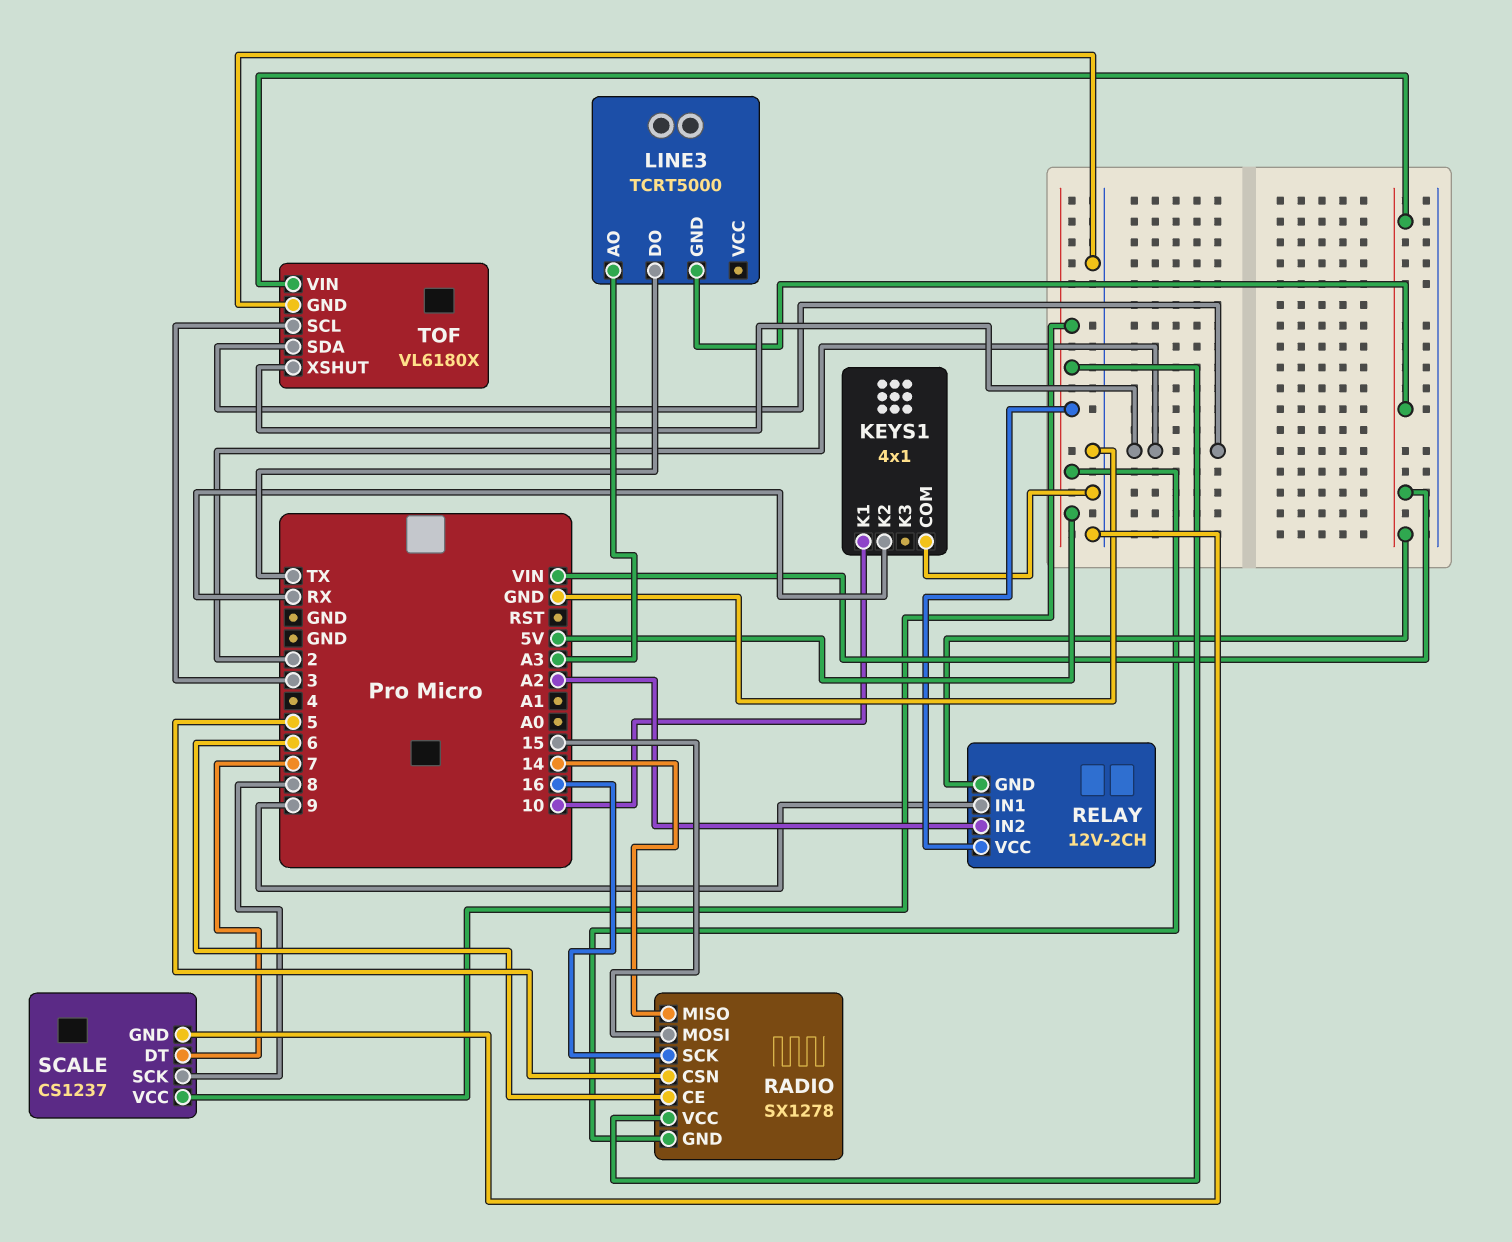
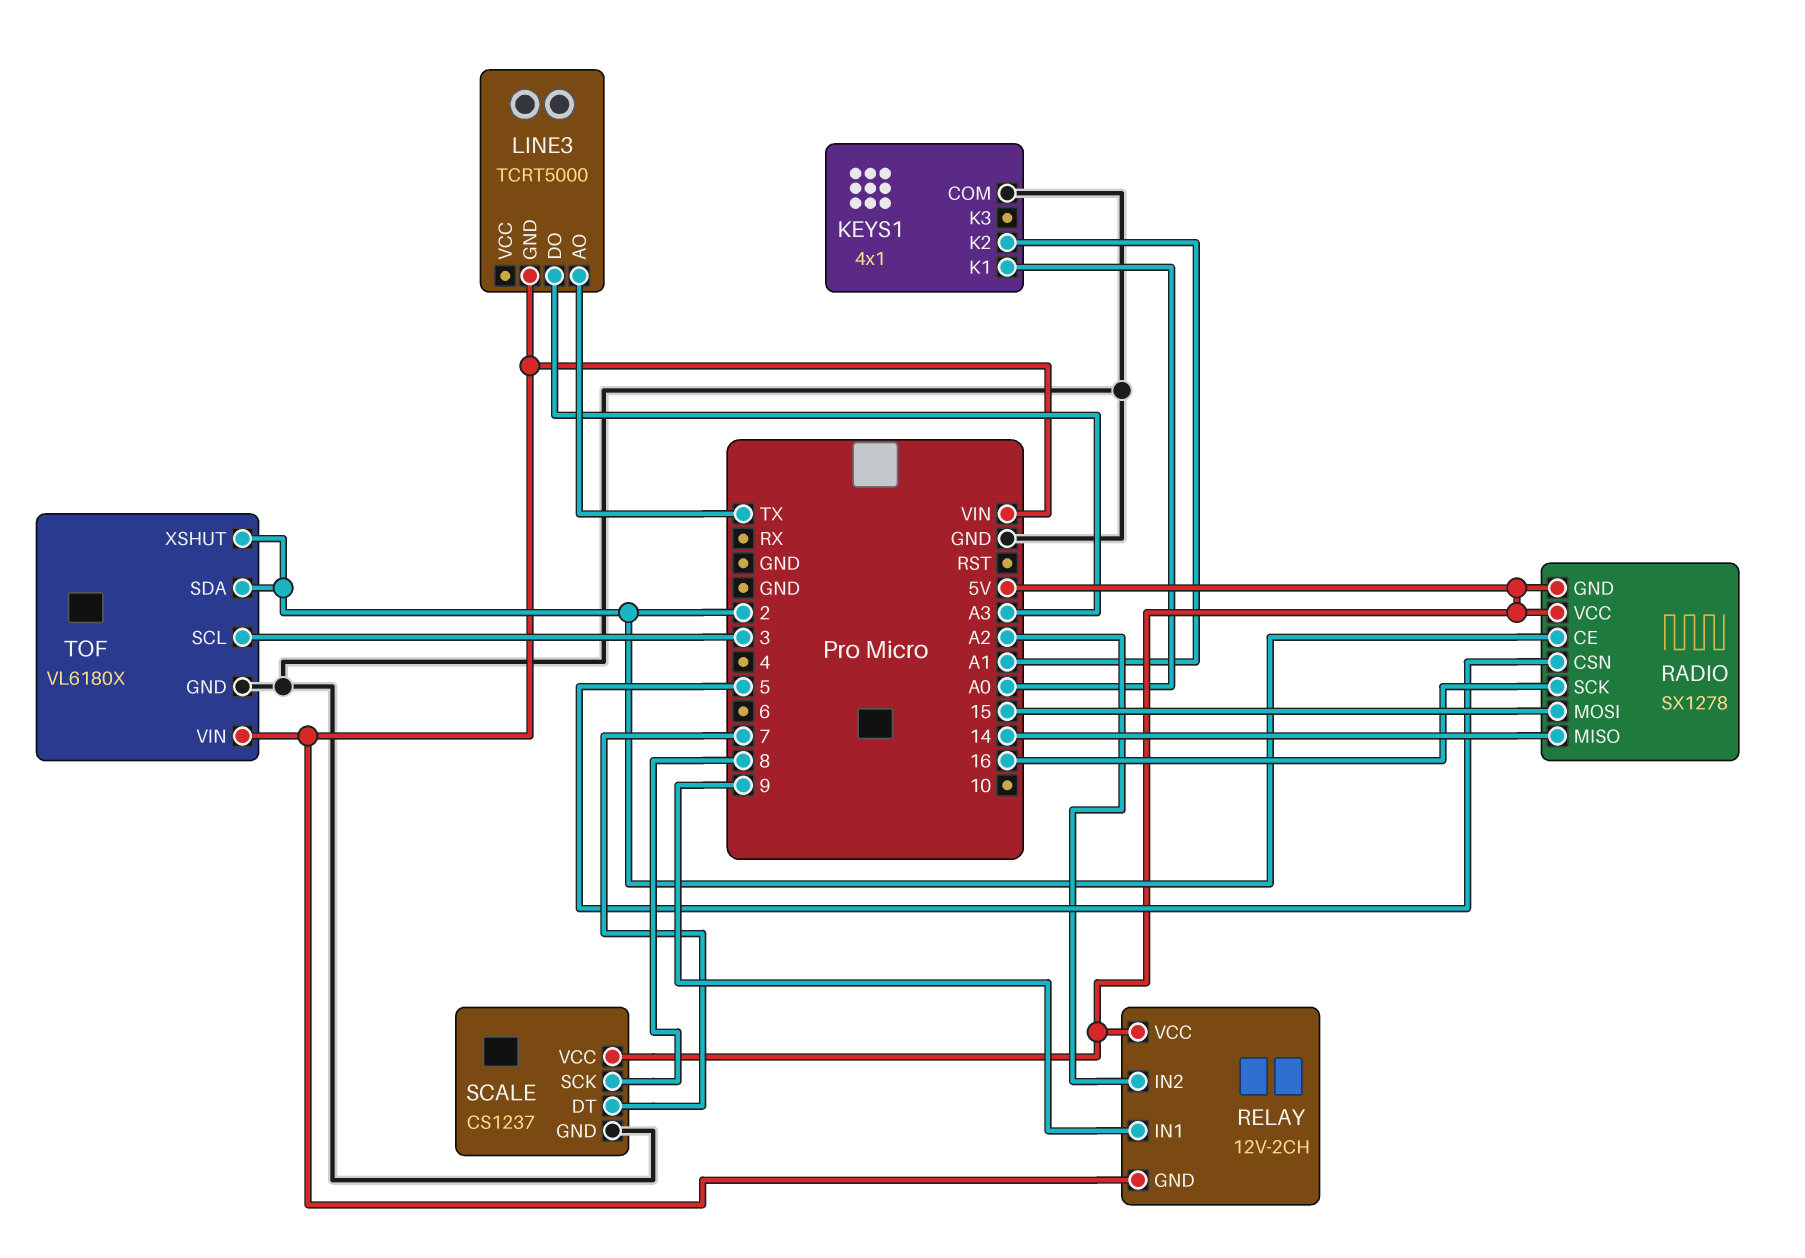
KEYS1 pin K1: 10 -> A0
KEYS1 pin K2: RX -> A1
LINE3 pin AO: A3 -> TX
LINE3 pin DO: TX -> A3
RADIO pin CE: 6 -> 2

